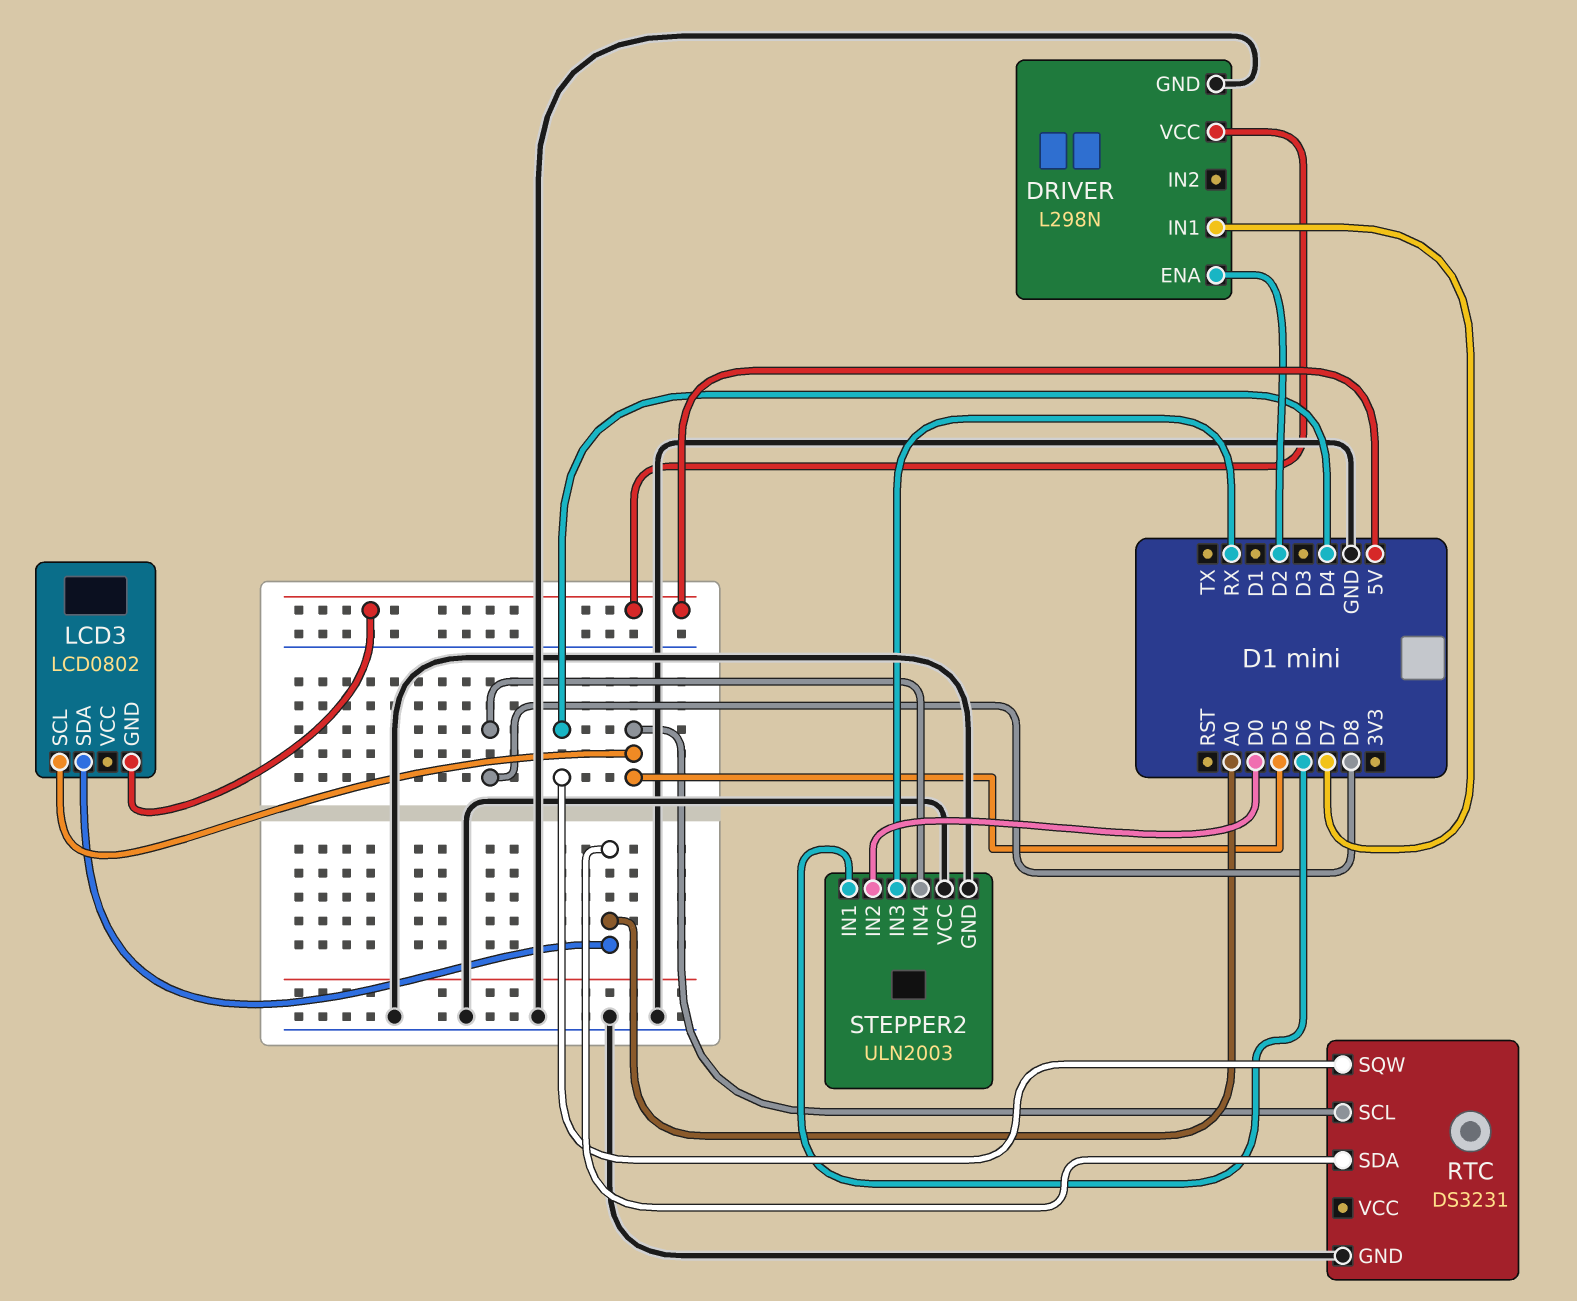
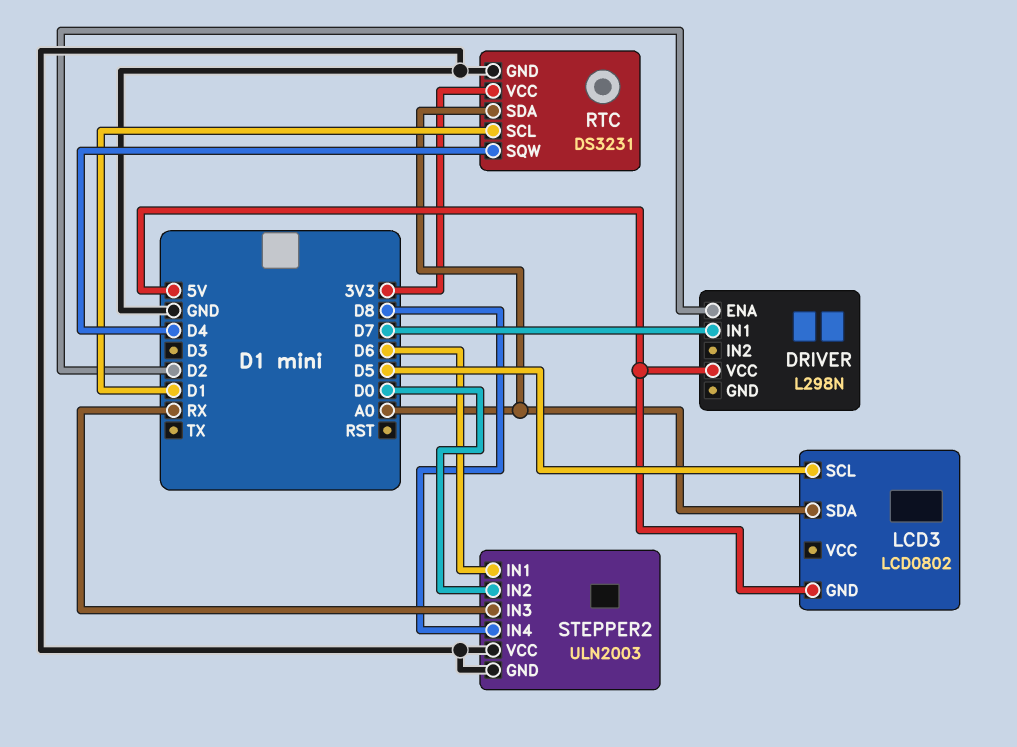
DRIVER pin GND: GND -> none
RTC pin SCL: D5 -> D1
RTC pin VCC: none -> 3V3

